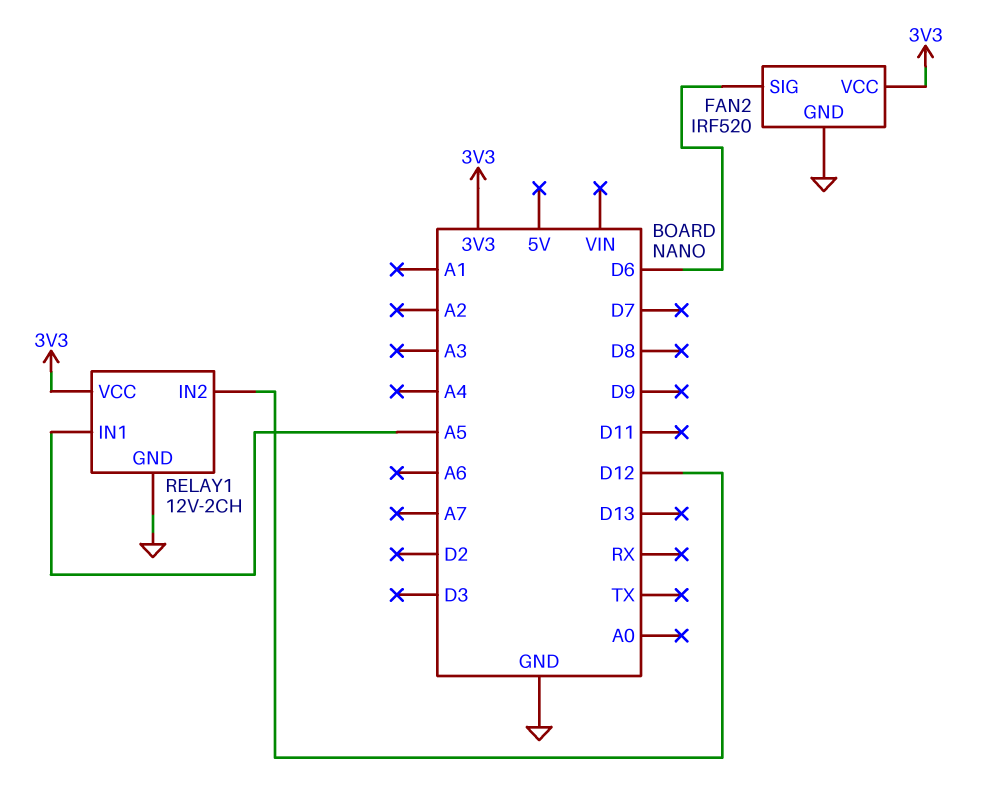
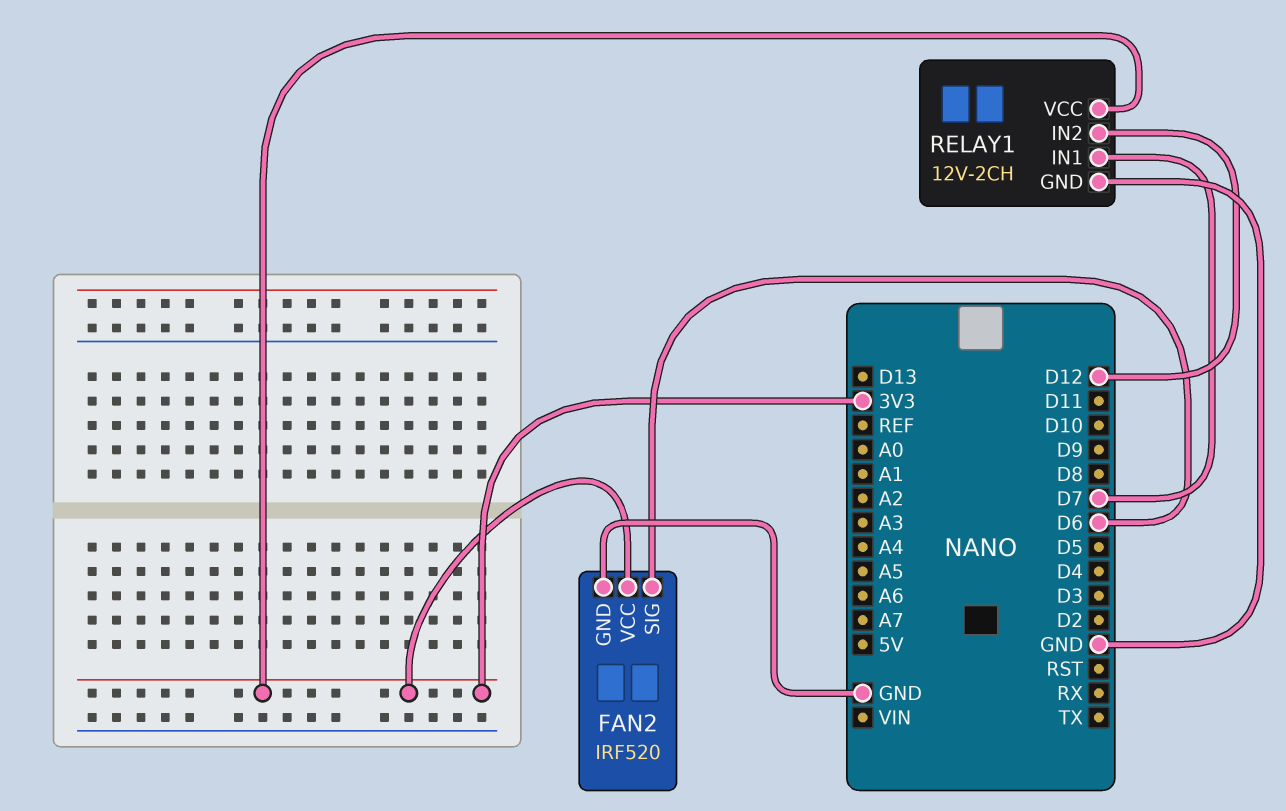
RELAY1 pin IN1: A5 -> D7

